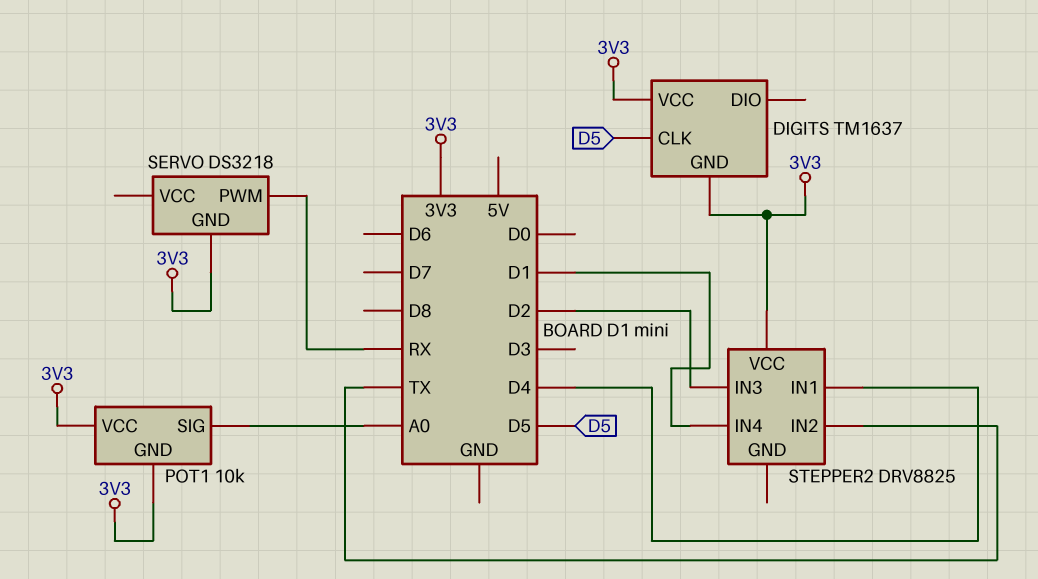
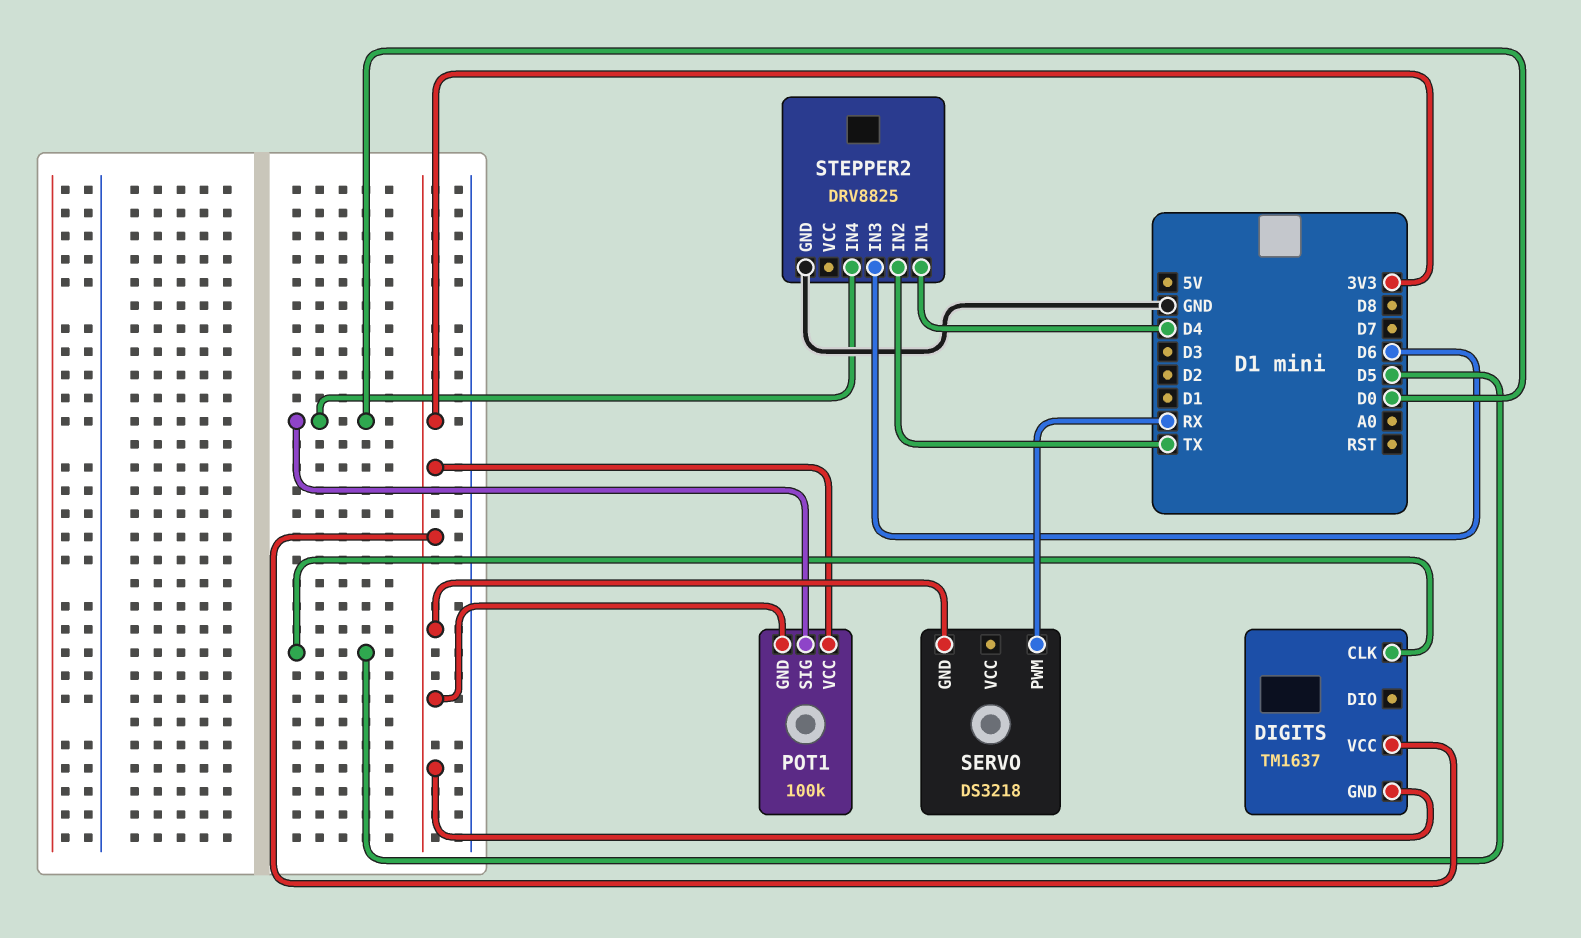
POT1: 10k -> 100k
POT1 pin SIG: A0 -> D0
STEPPER2 pin GND: none -> GND
STEPPER2 pin IN3: D2 -> D6
STEPPER2 pin IN4: D1 -> D0
STEPPER2 pin VCC: 3V3 -> none

